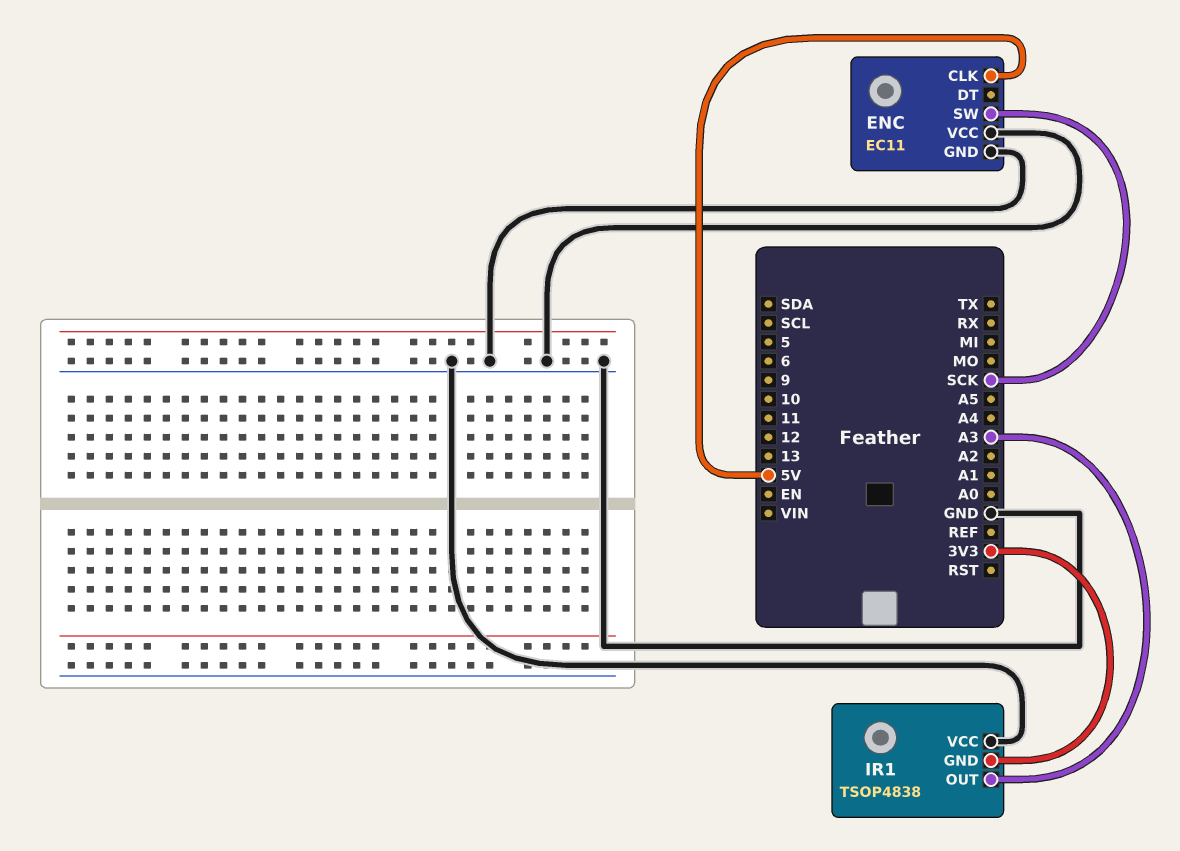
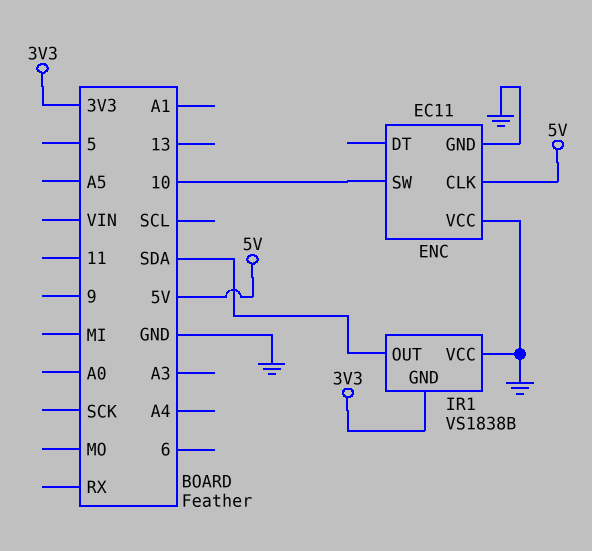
ENC pin SW: SCK -> 10
IR1: TSOP4838 -> VS1838B
IR1 pin OUT: A3 -> SDA

